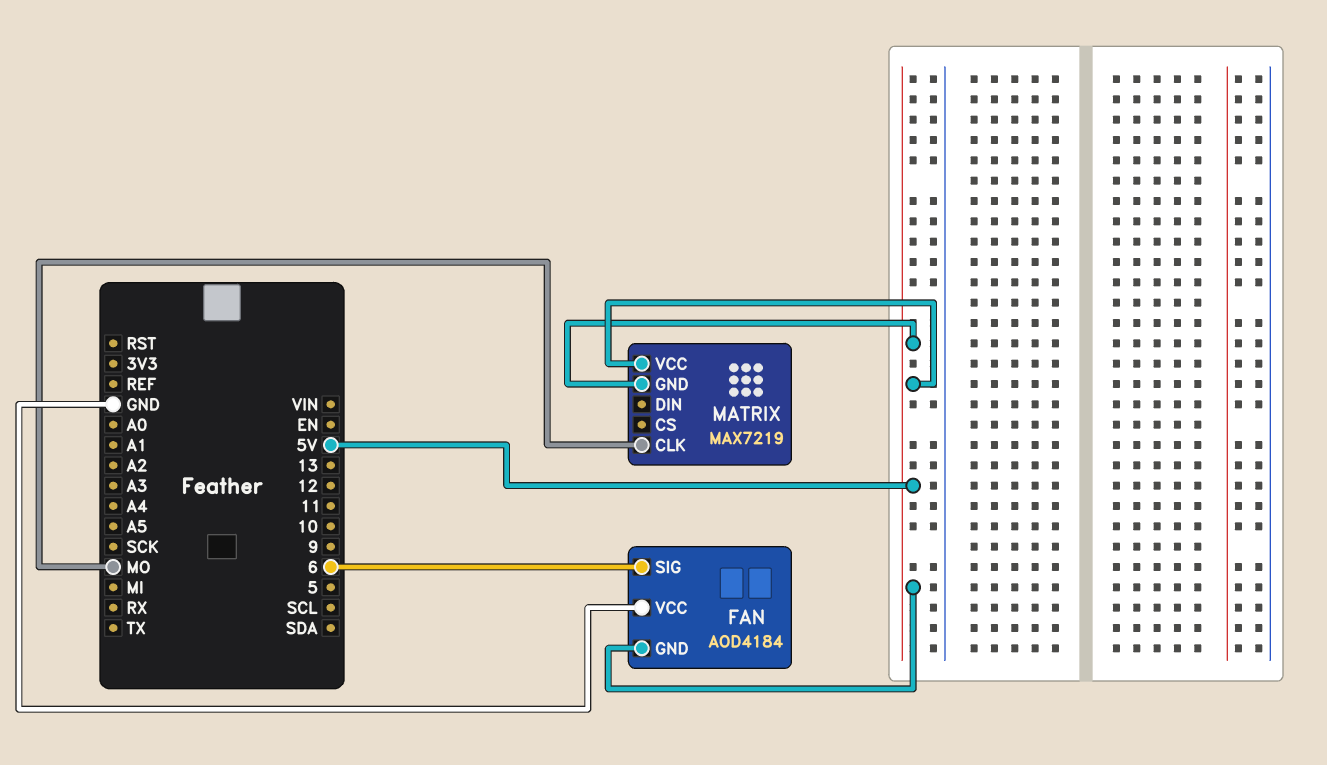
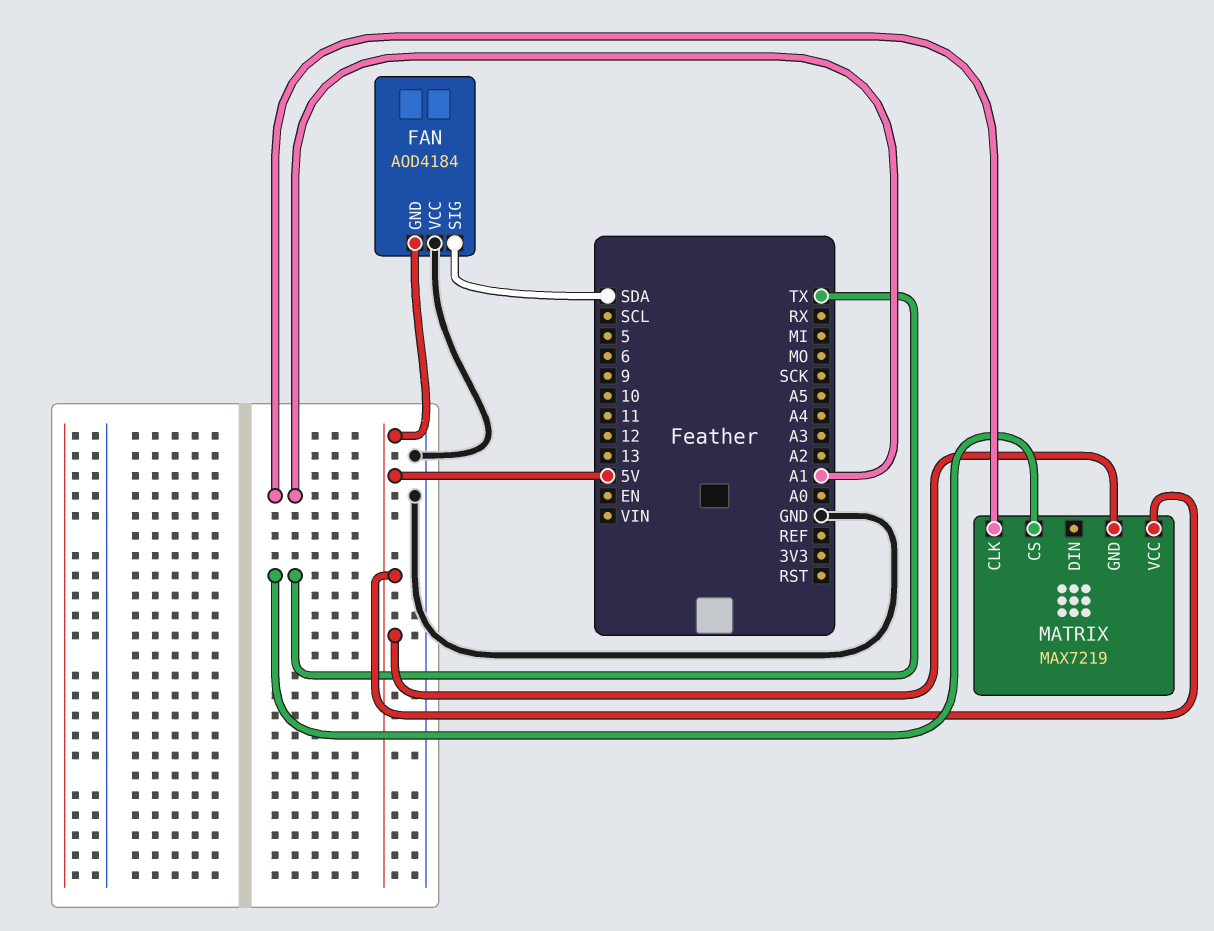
FAN pin SIG: 6 -> SDA
MATRIX pin CLK: MO -> A1
MATRIX pin CS: none -> TX

